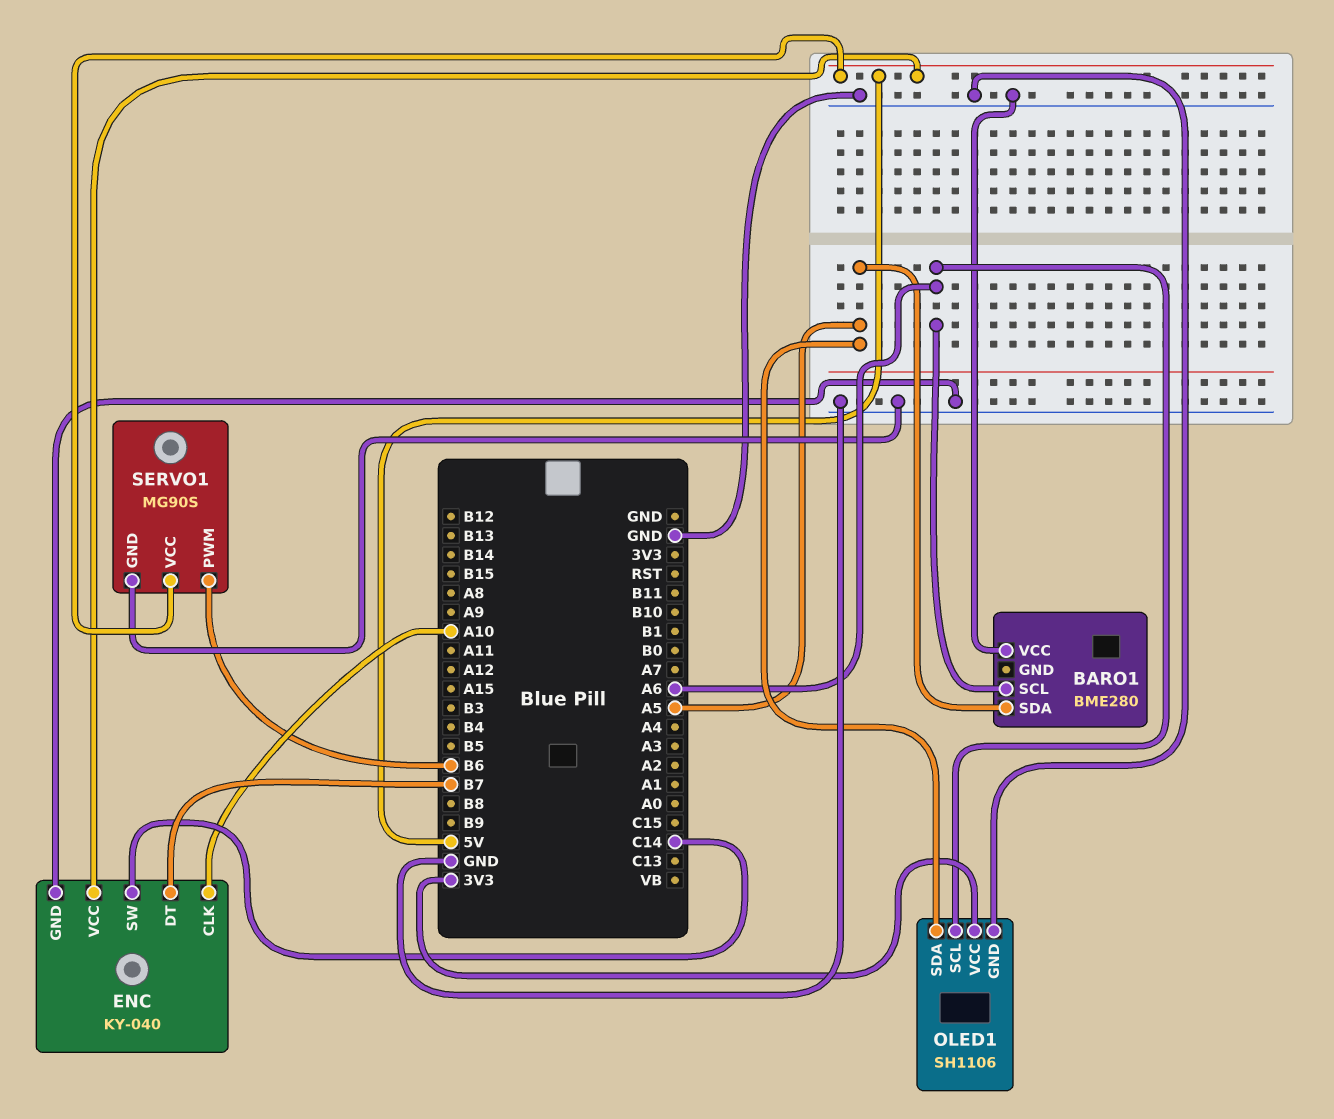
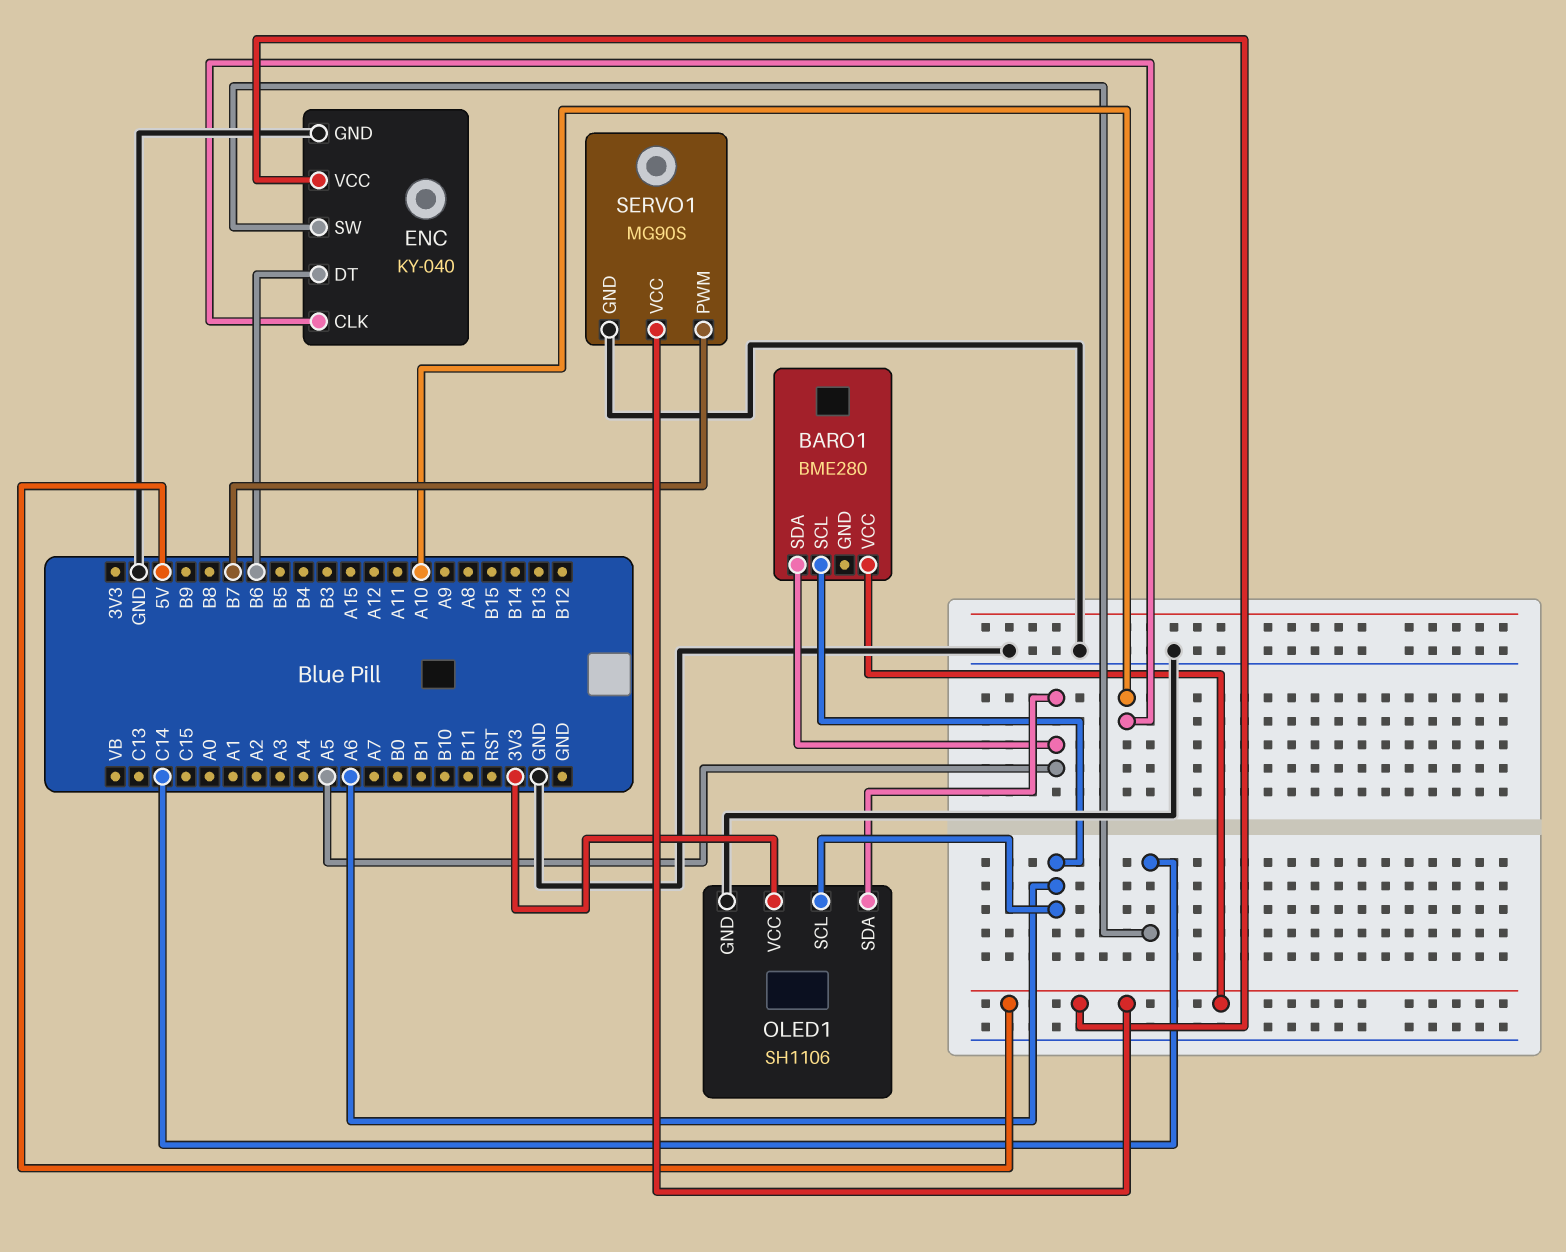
BARO1 pin VCC: GND -> 5V
ENC pin DT: B7 -> B6
SERVO1 pin PWM: B6 -> B7

